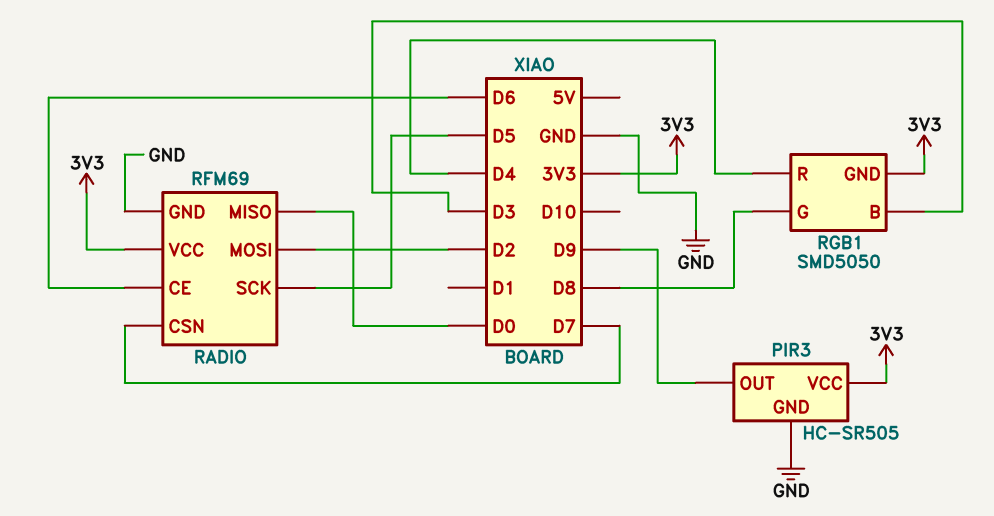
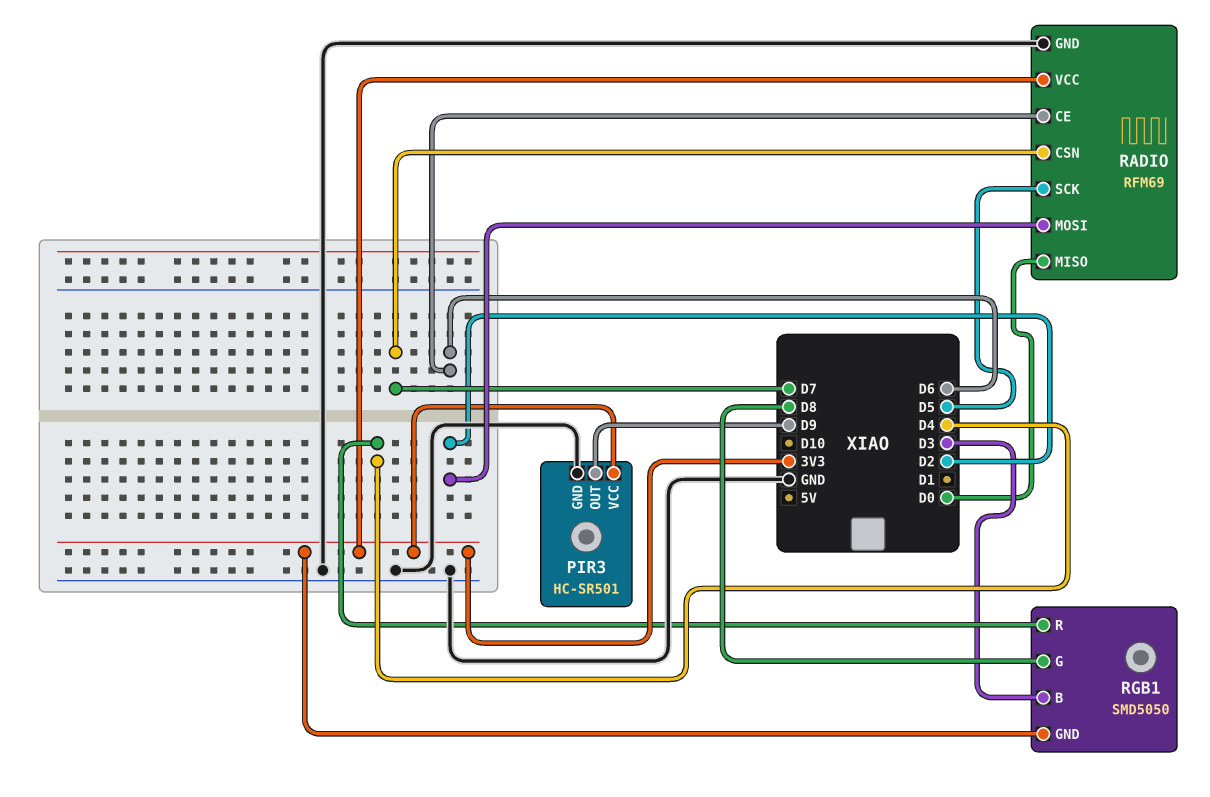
PIR3: HC-SR505 -> HC-SR501

